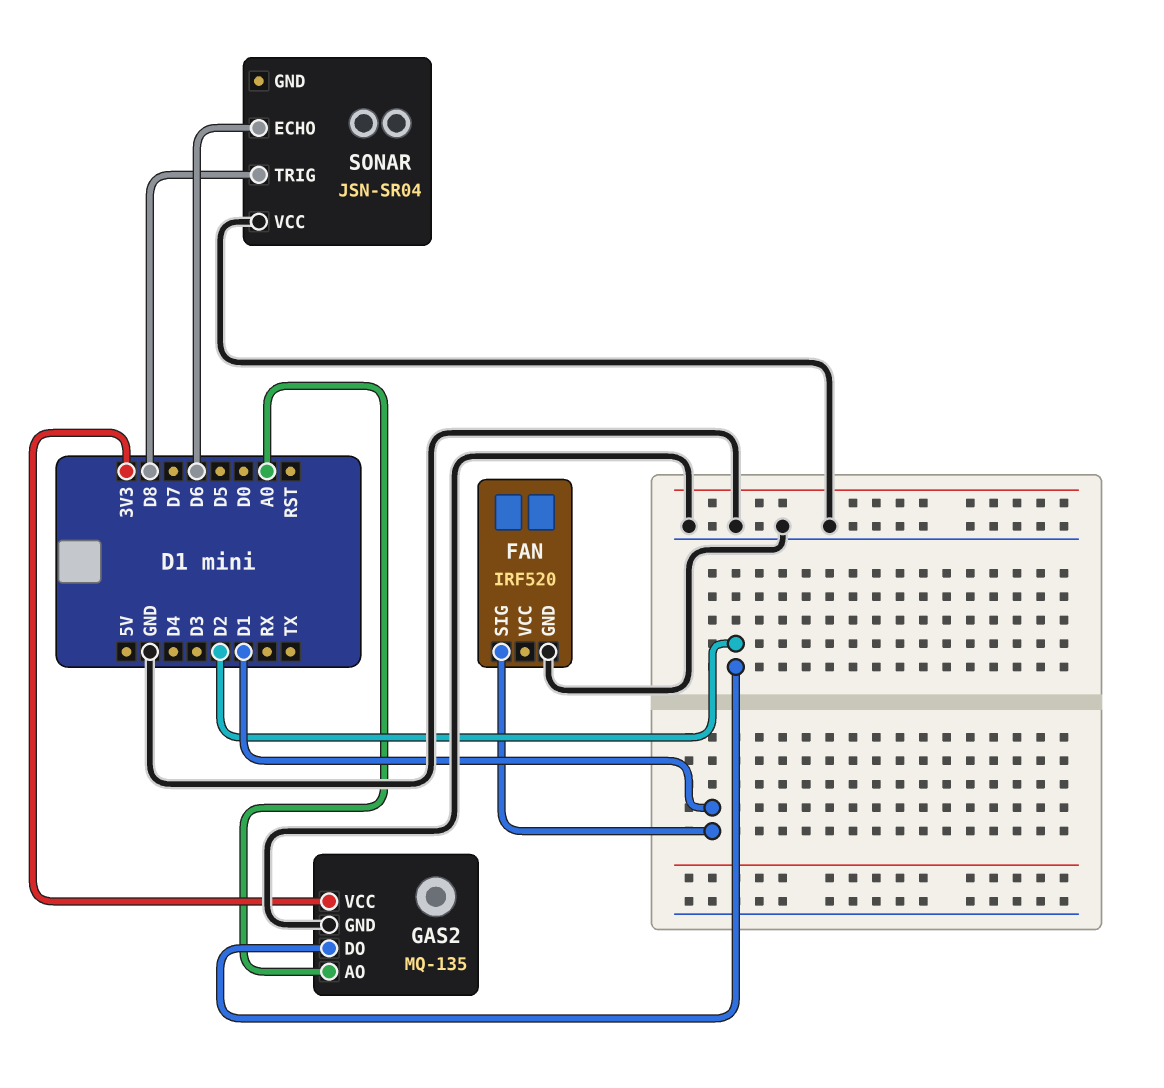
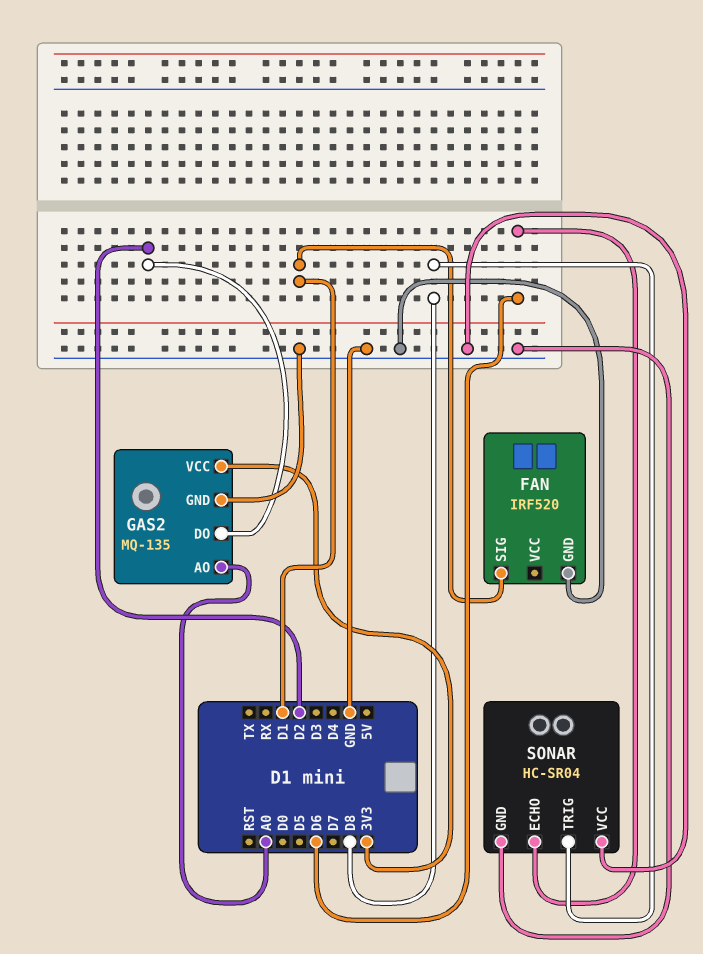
SONAR: JSN-SR04 -> HC-SR04
SONAR pin GND: none -> GND

